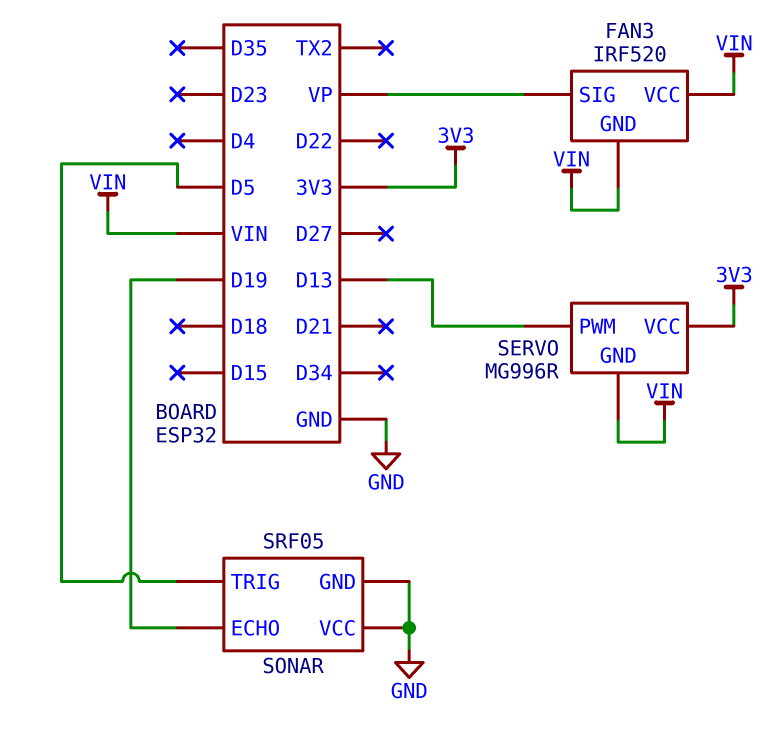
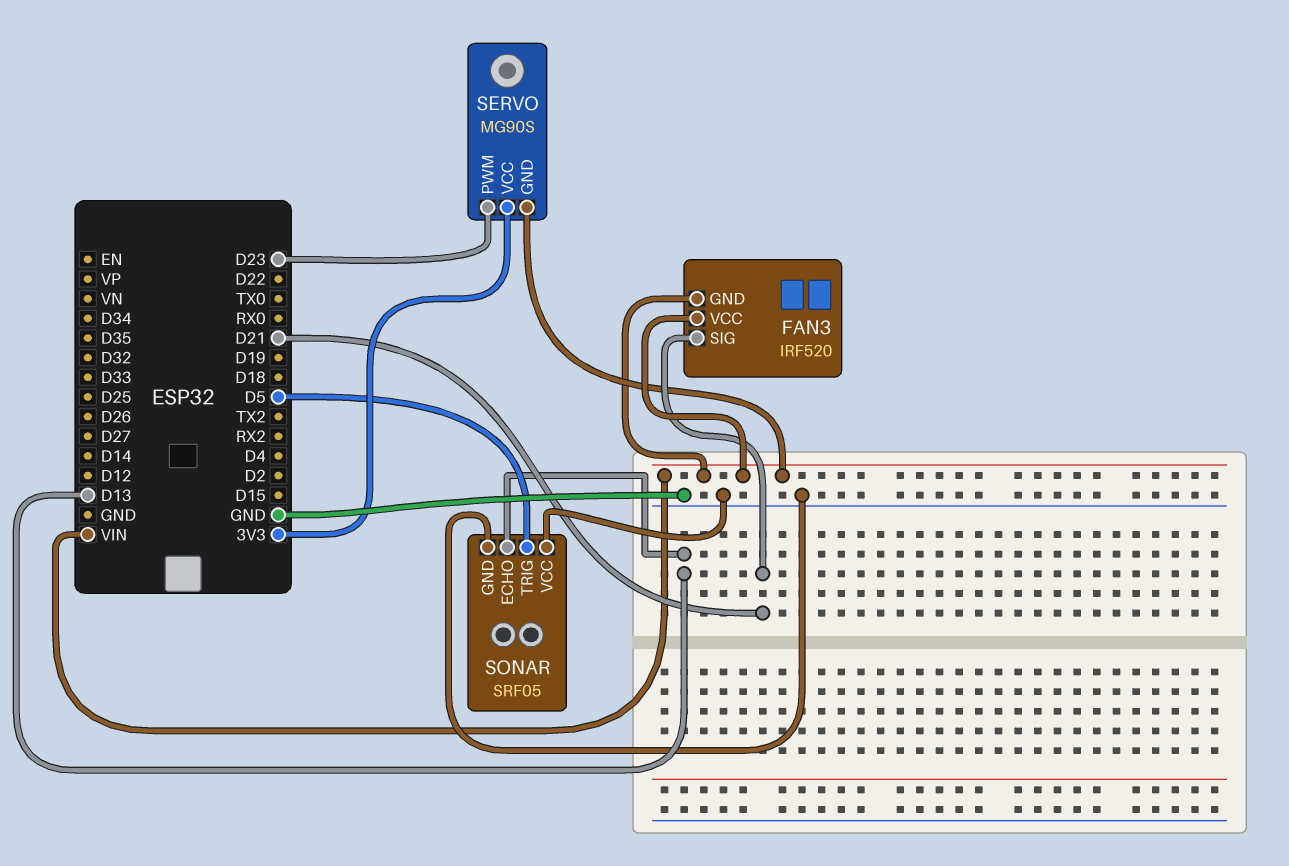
FAN3 pin SIG: VP -> D21
SERVO: MG996R -> MG90S
SERVO pin PWM: D13 -> D23
SONAR pin ECHO: D19 -> D13

